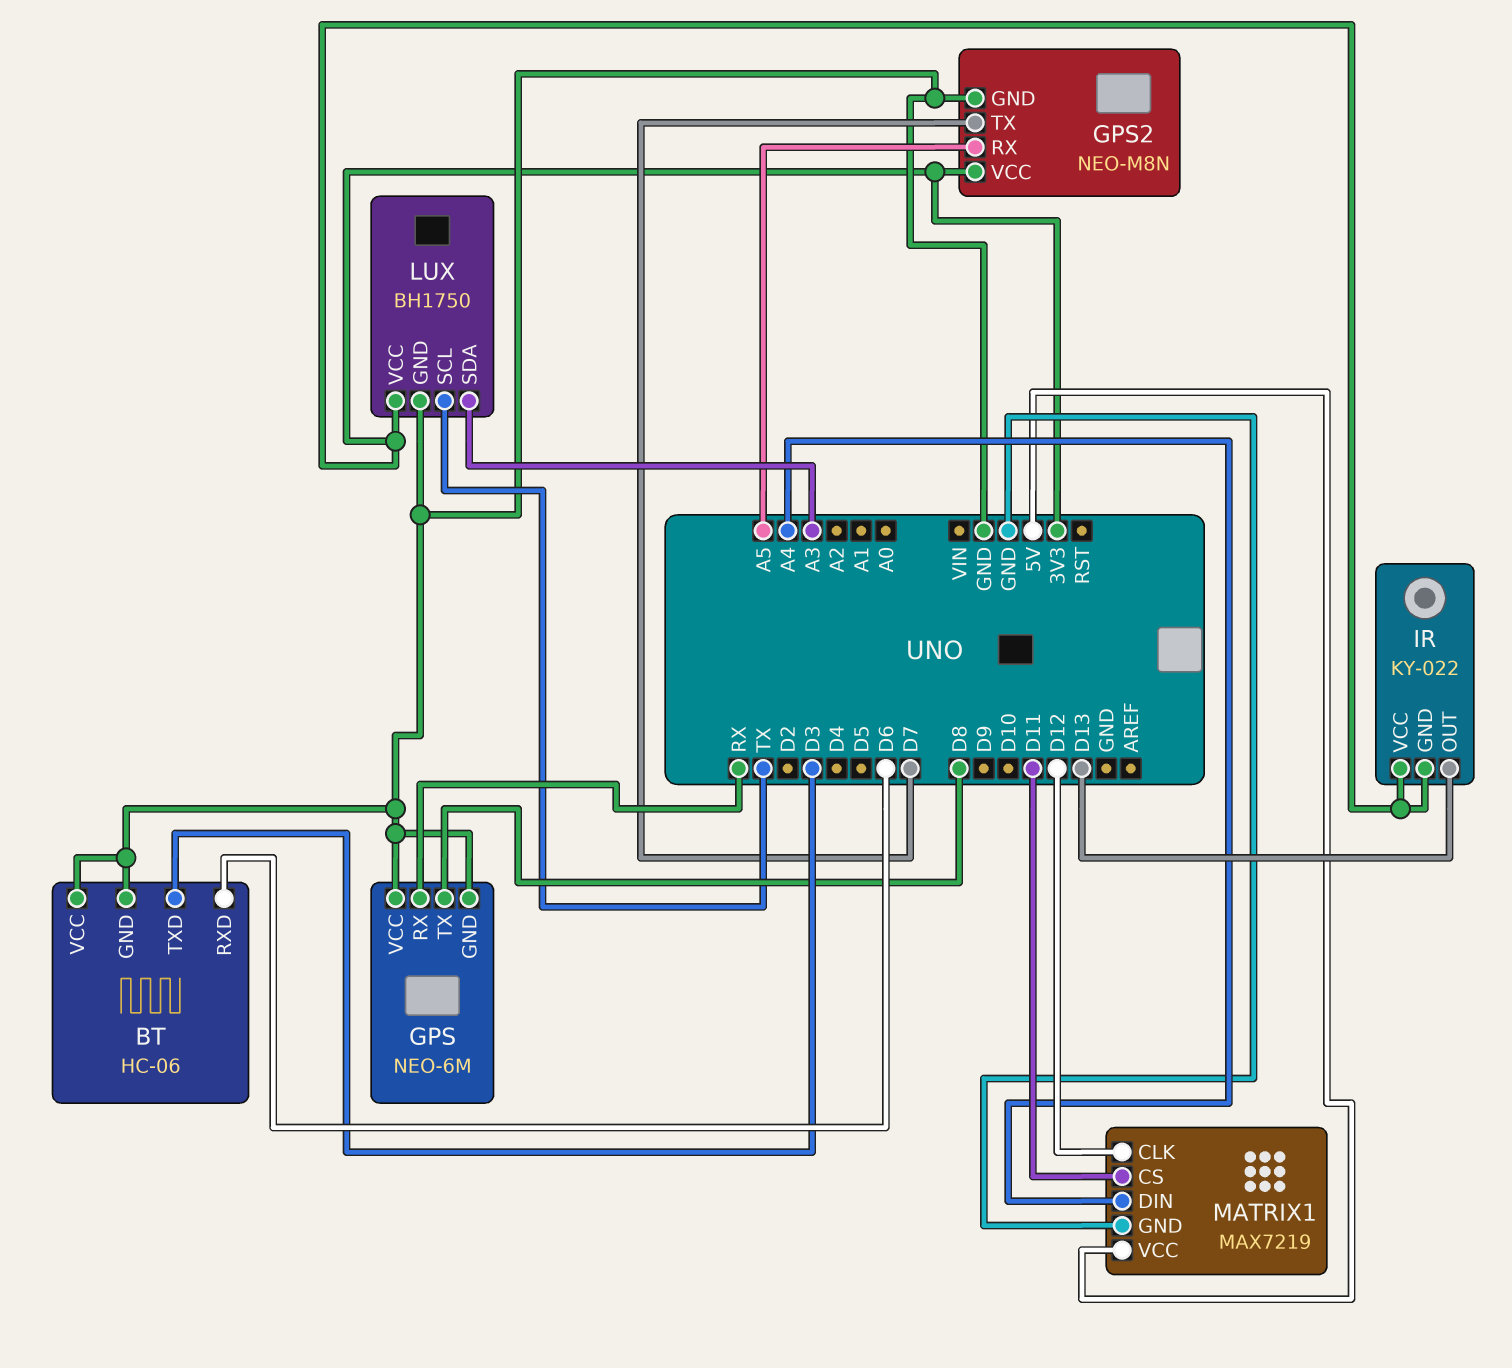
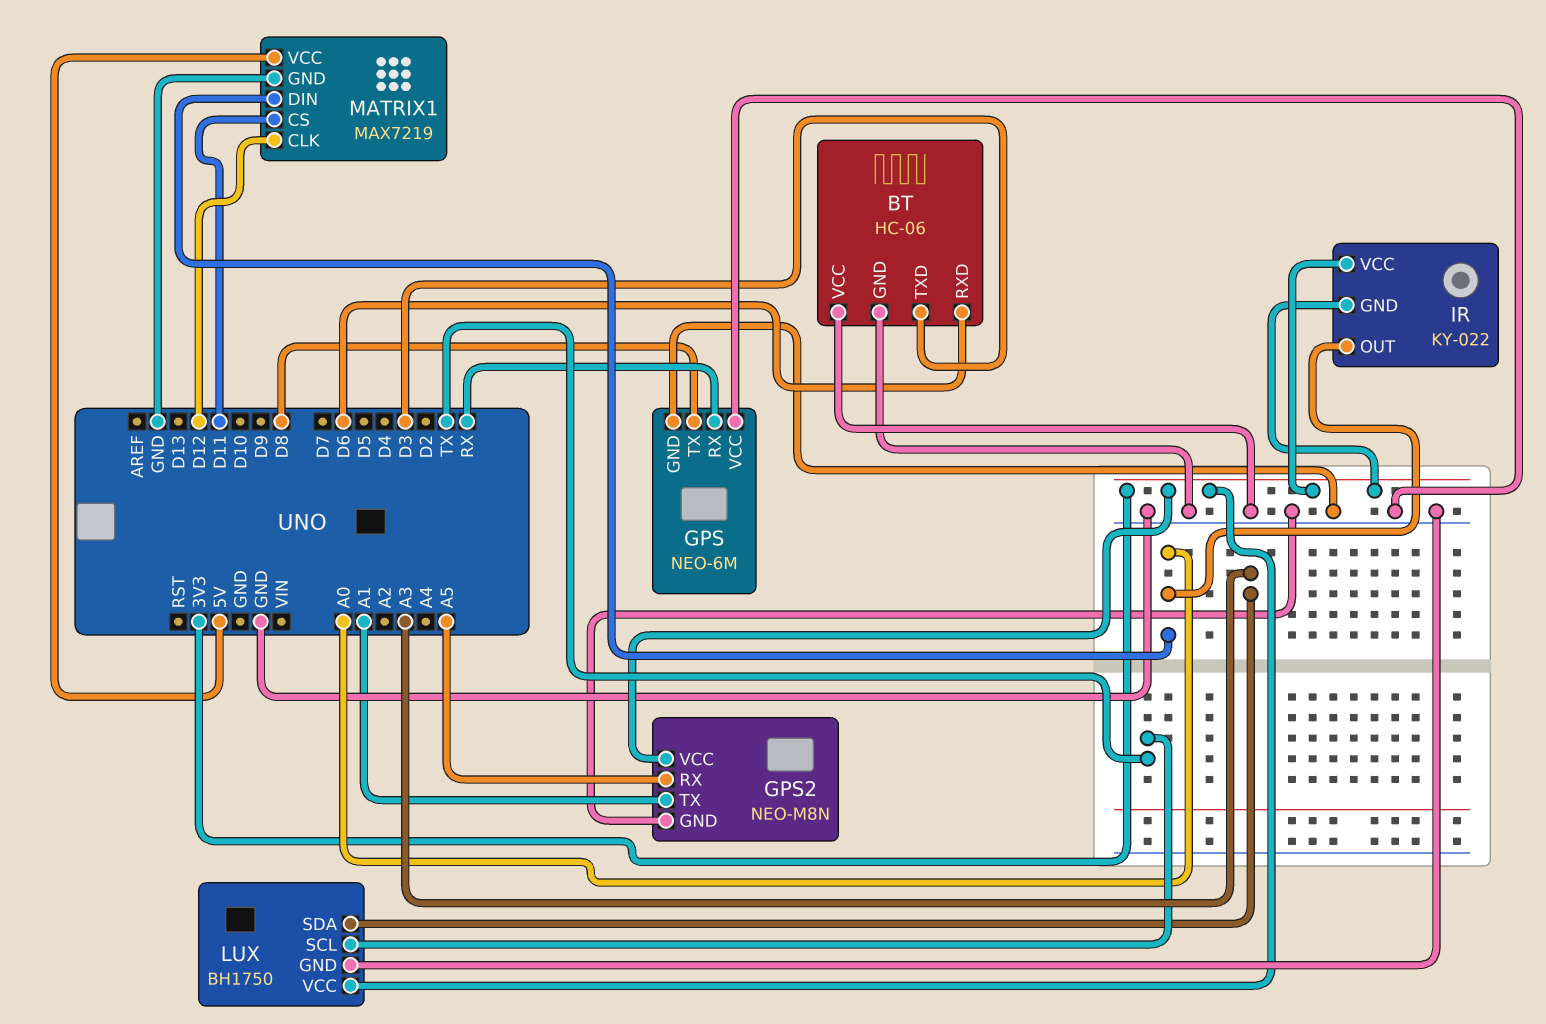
GPS2 pin TX: D7 -> A1
IR pin OUT: D13 -> A0
MATRIX1 pin DIN: A4 -> A0

